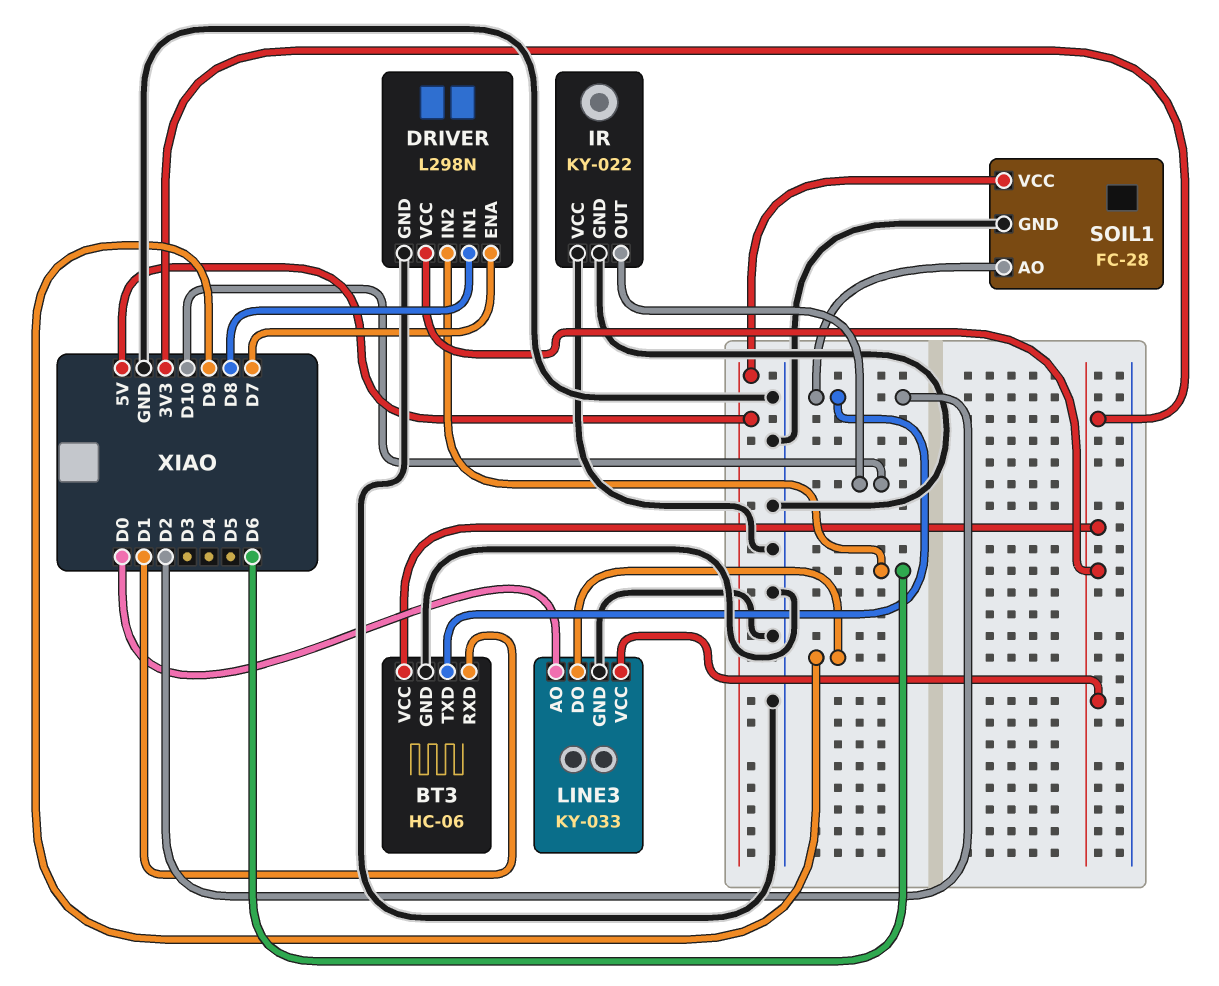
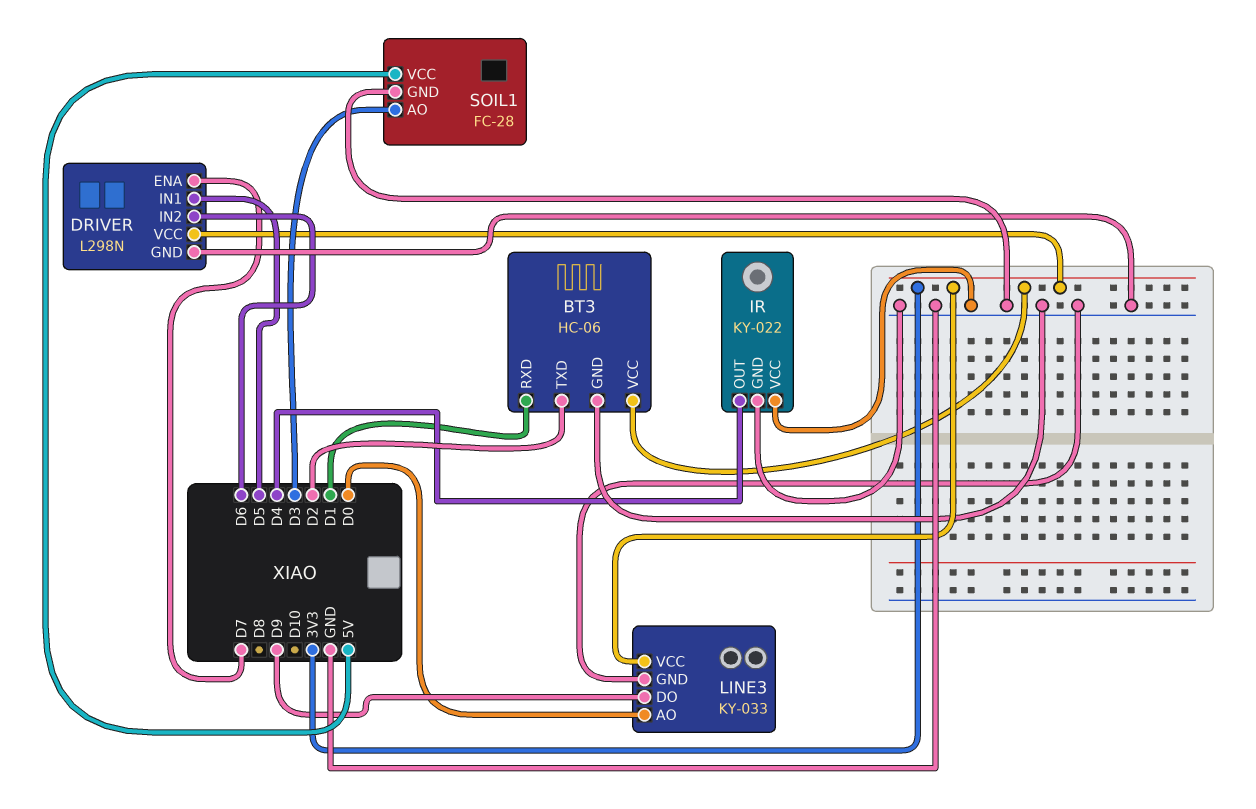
DRIVER pin IN1: D8 -> D5
IR pin OUT: D10 -> D4
SOIL1 pin AO: D2 -> D3

